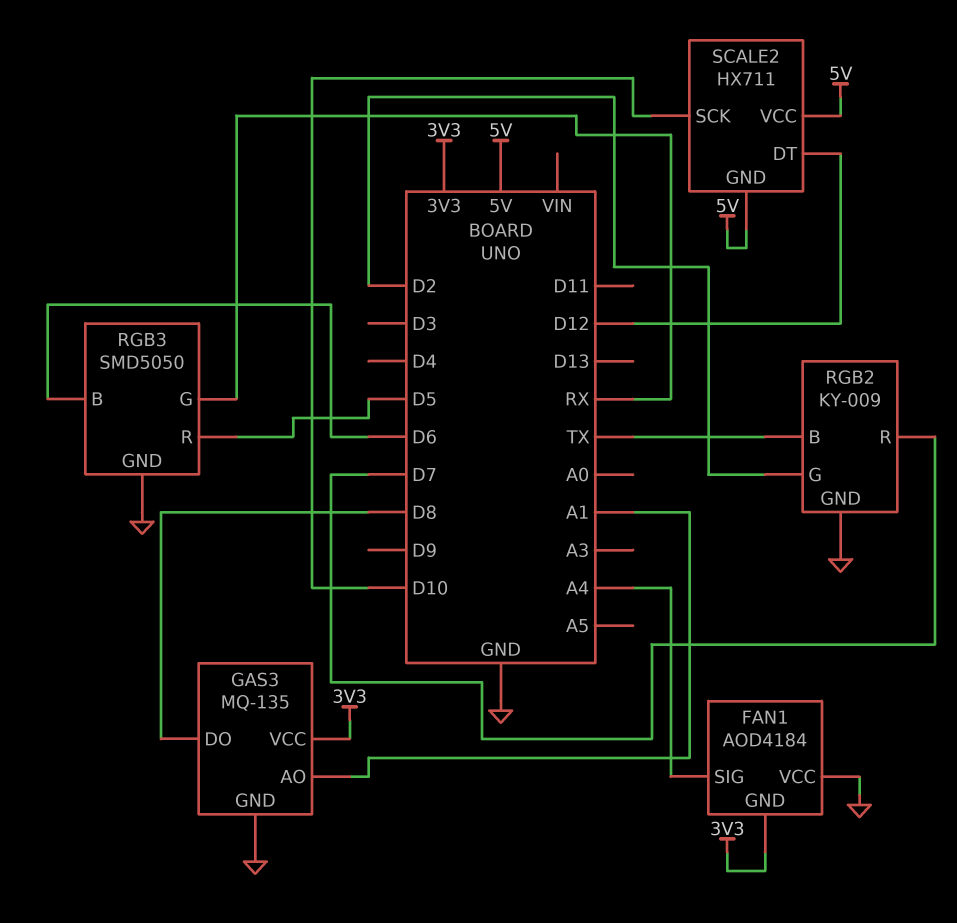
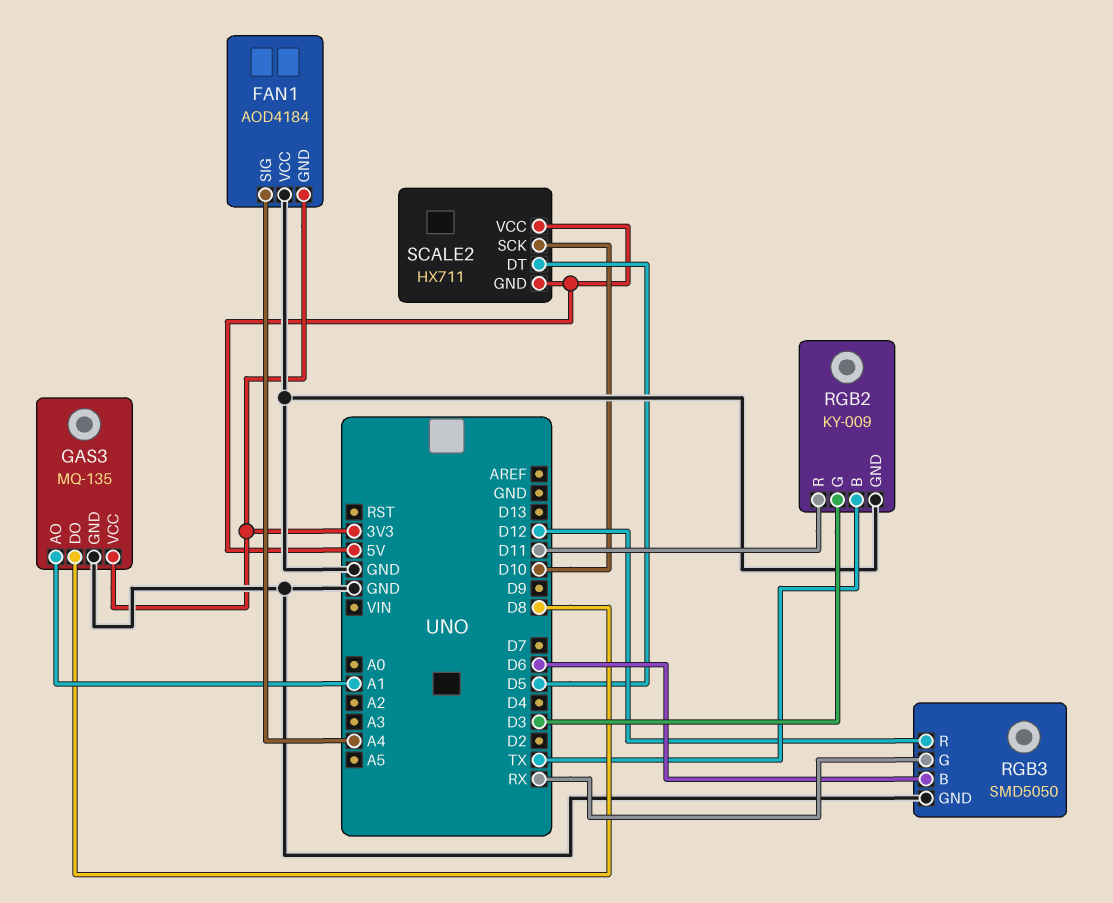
RGB2 pin G: D2 -> D3
RGB2 pin R: D7 -> D11
RGB3 pin R: D5 -> D12
SCALE2 pin DT: D12 -> D5

